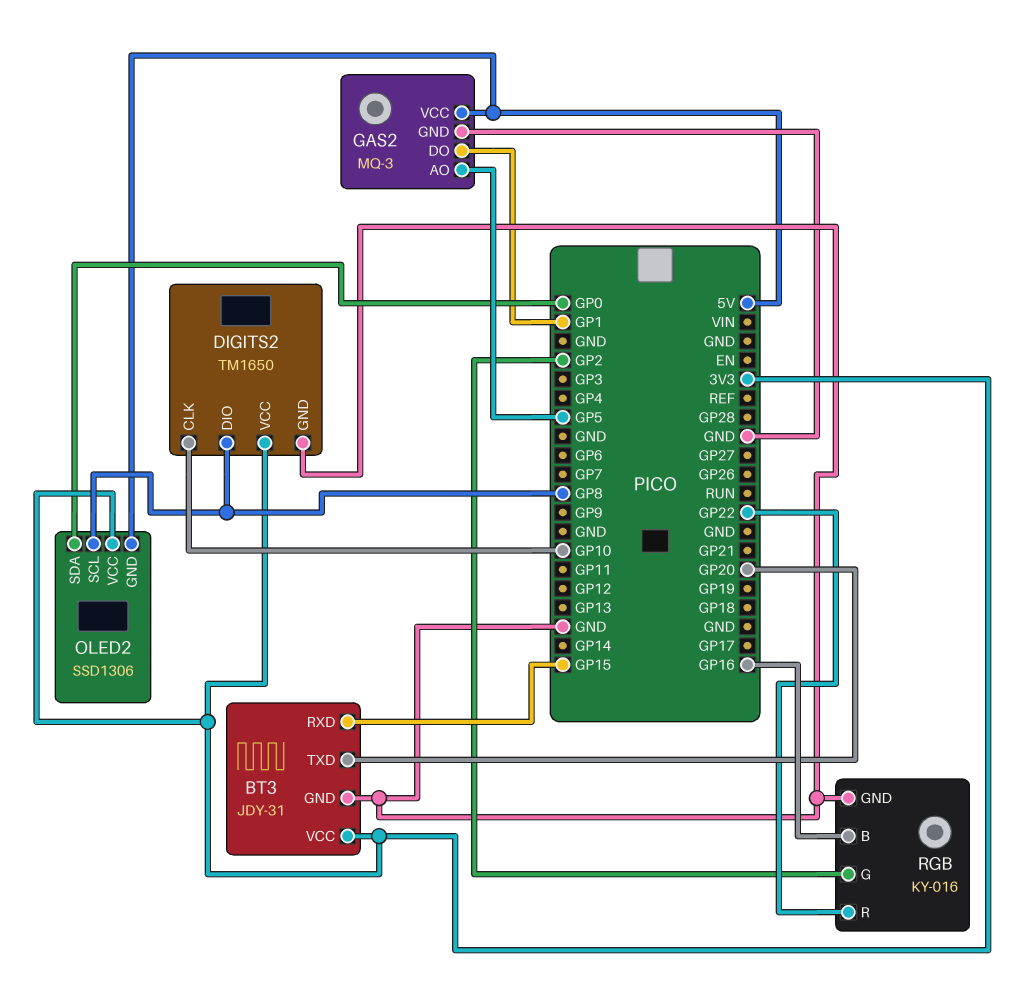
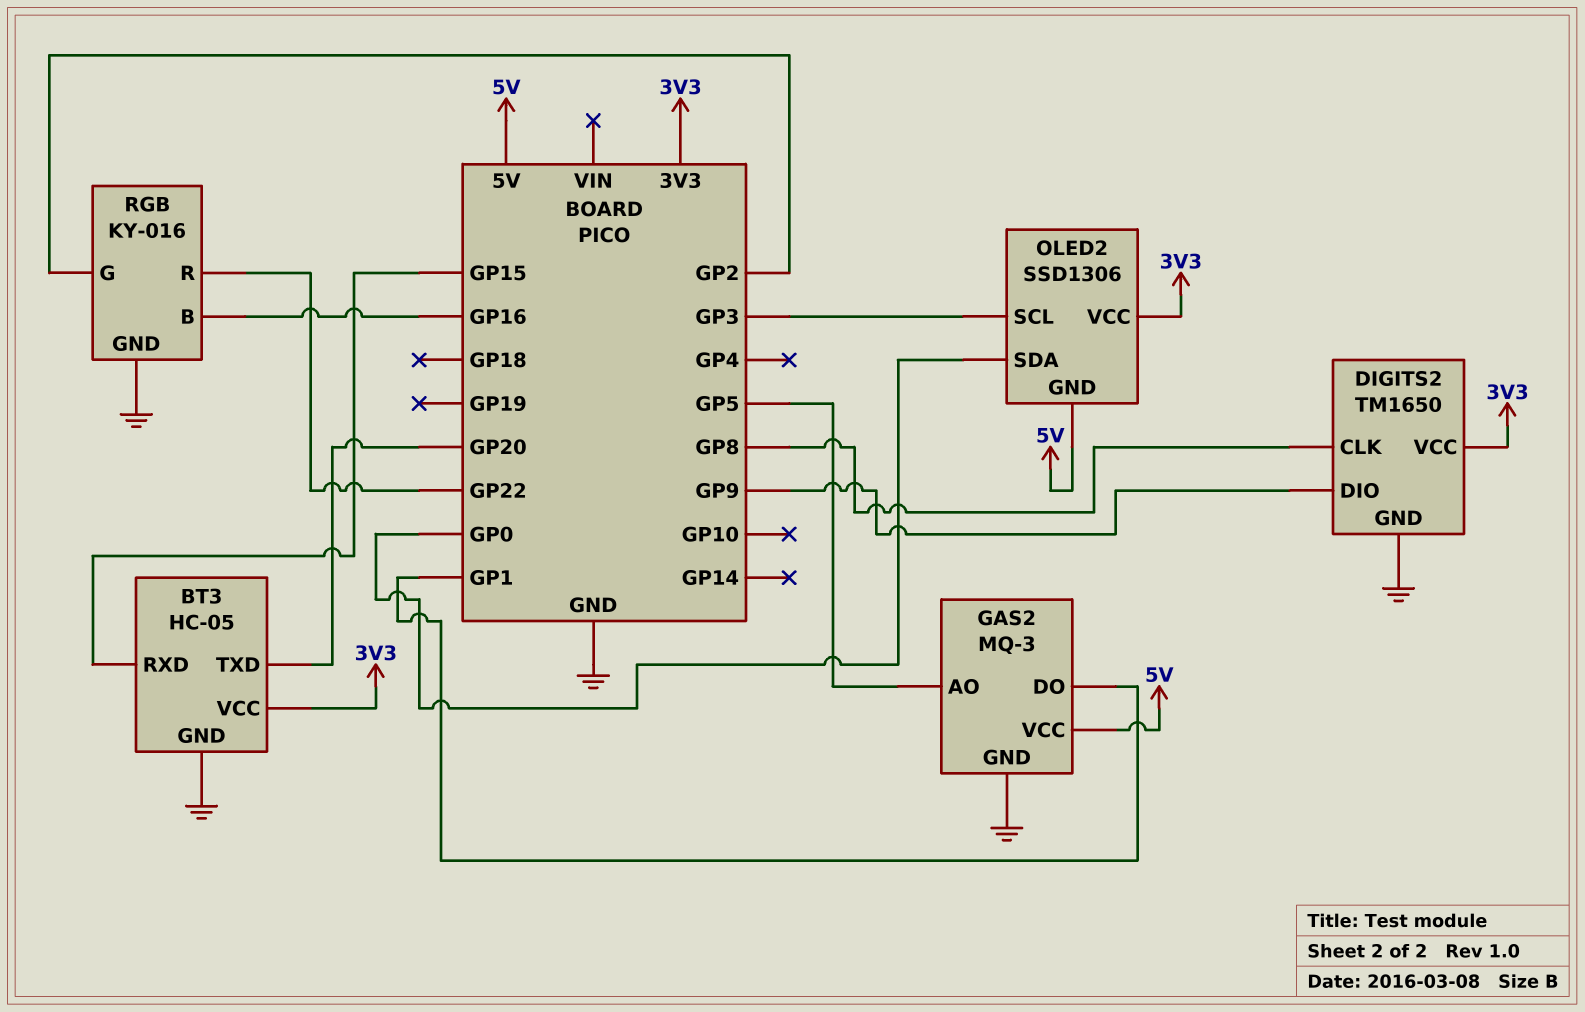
BT3: JDY-31 -> HC-05
DIGITS2 pin CLK: GP10 -> GP8
DIGITS2 pin DIO: GP8 -> GP9
OLED2 pin SCL: GP8 -> GP3

